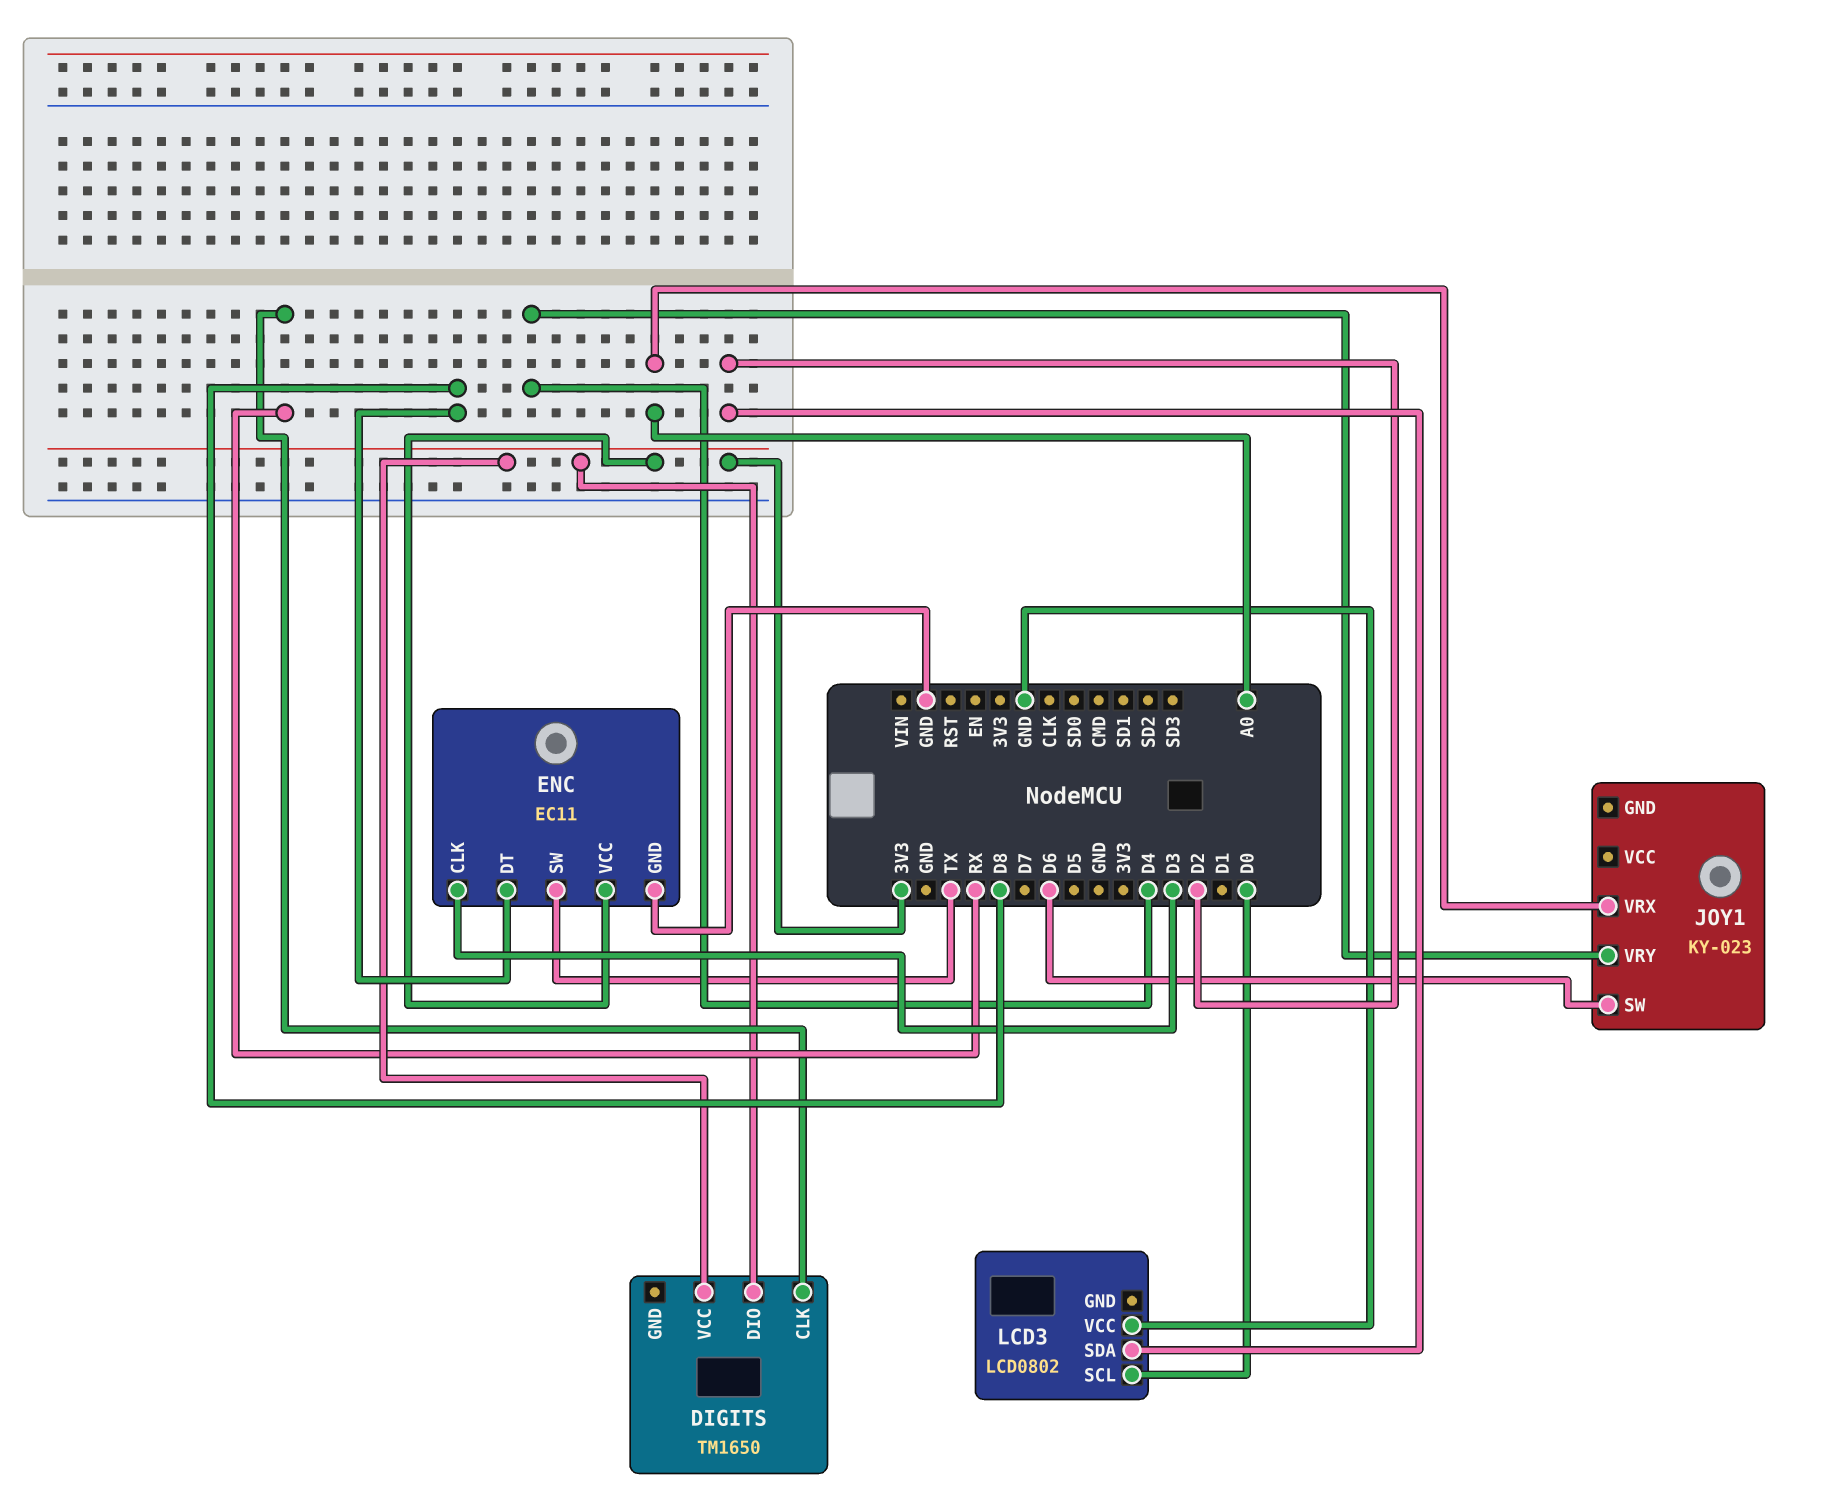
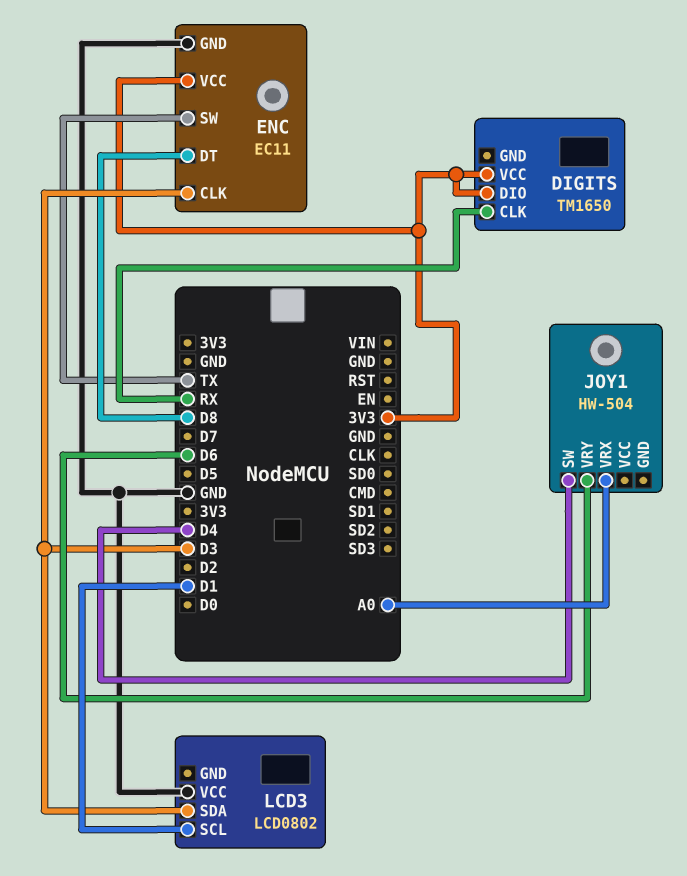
JOY1: KY-023 -> HW-504
JOY1 pin SW: D6 -> D4
JOY1 pin VRY: D4 -> D6
LCD3 pin SCL: D0 -> D1
LCD3 pin SDA: D2 -> D3

